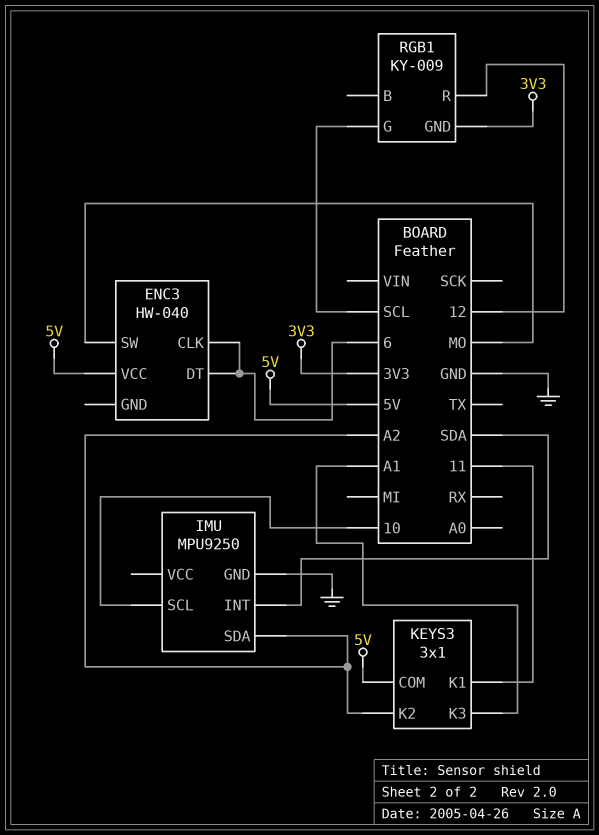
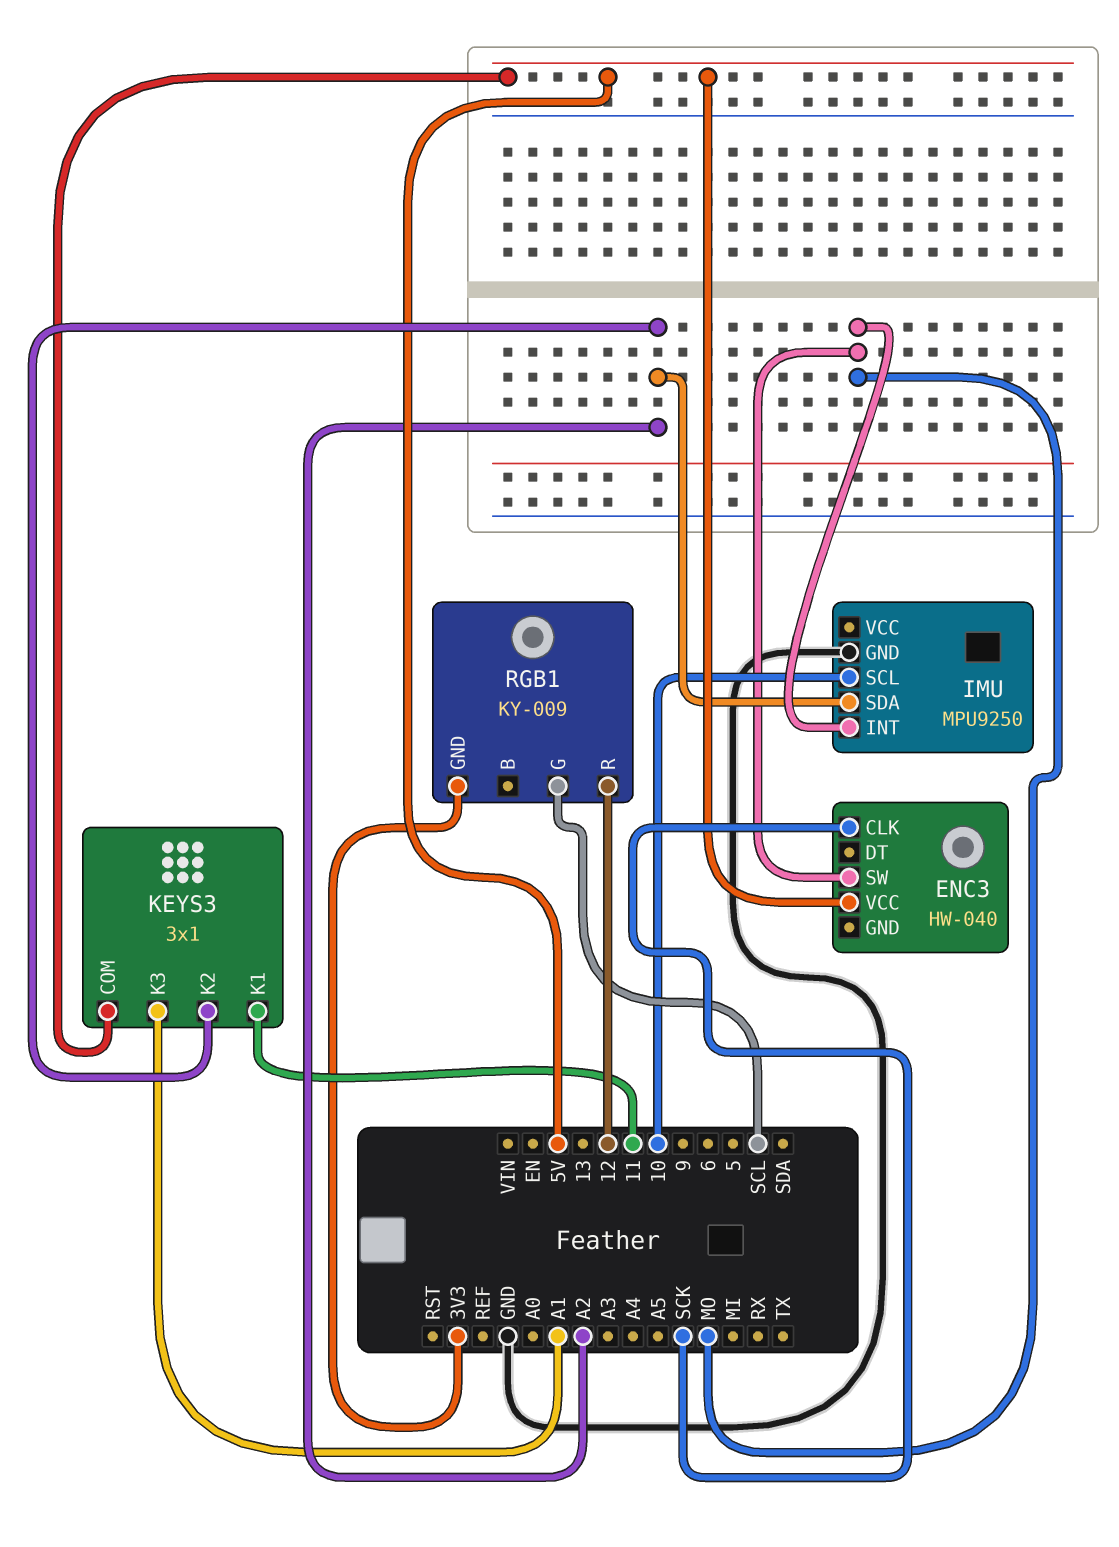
ENC3 pin CLK: 6 -> SCK
ENC3 pin DT: 6 -> none
IMU pin INT: SDA -> MO

